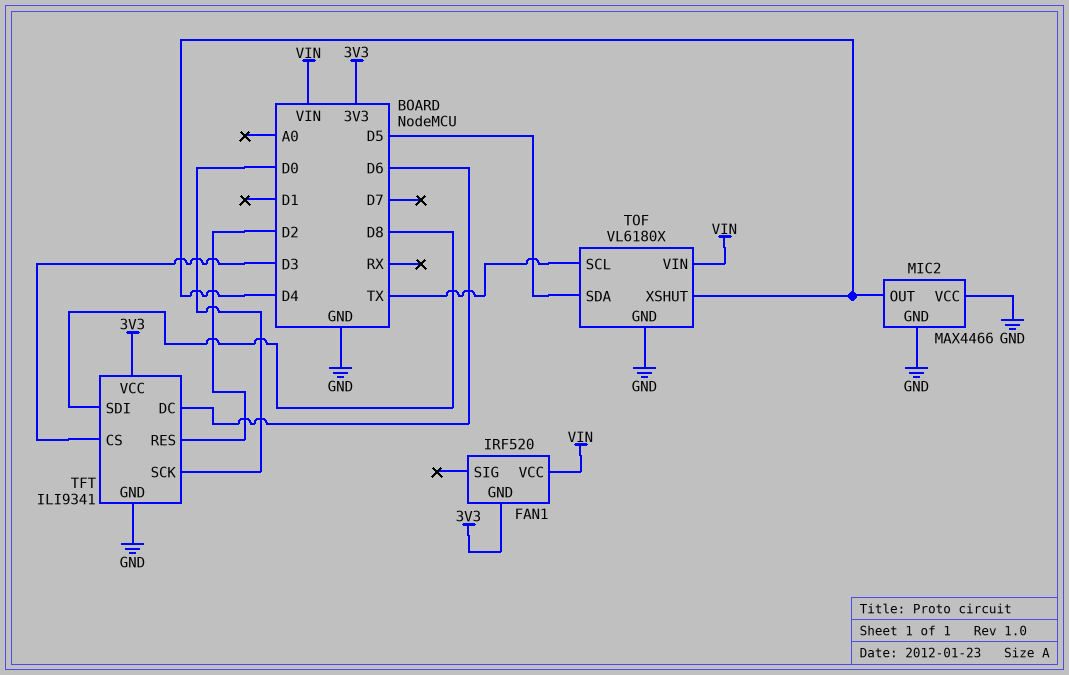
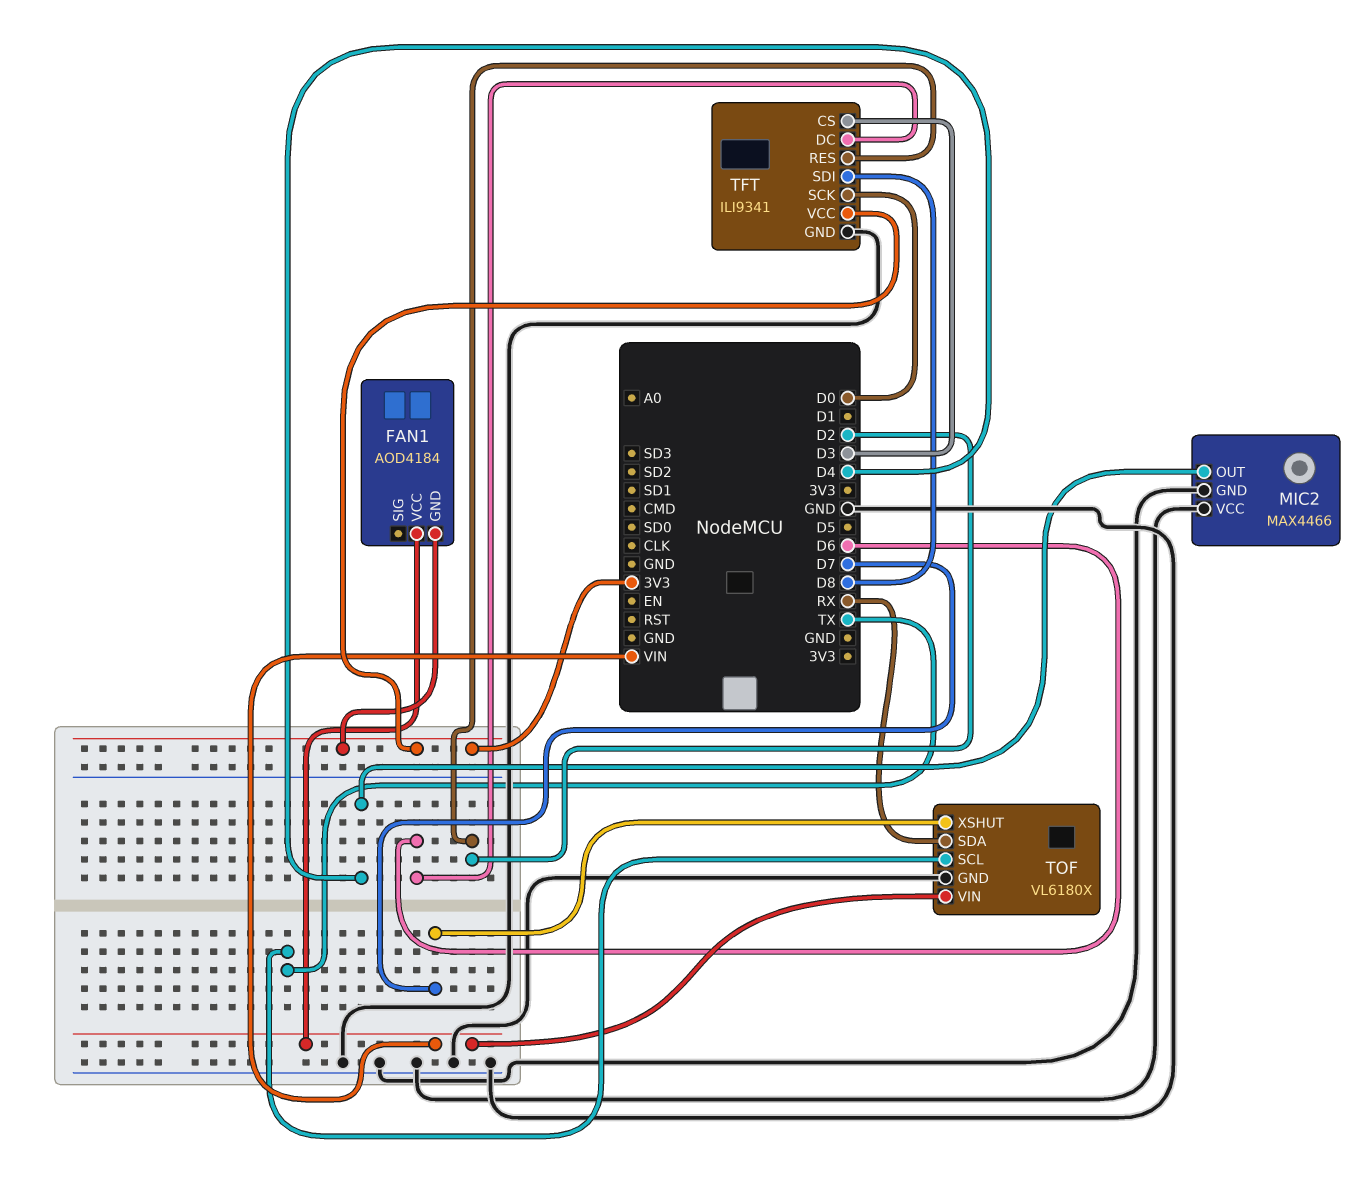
FAN1: IRF520 -> AOD4184
TOF pin SDA: D5 -> RX
TOF pin XSHUT: D4 -> D7

